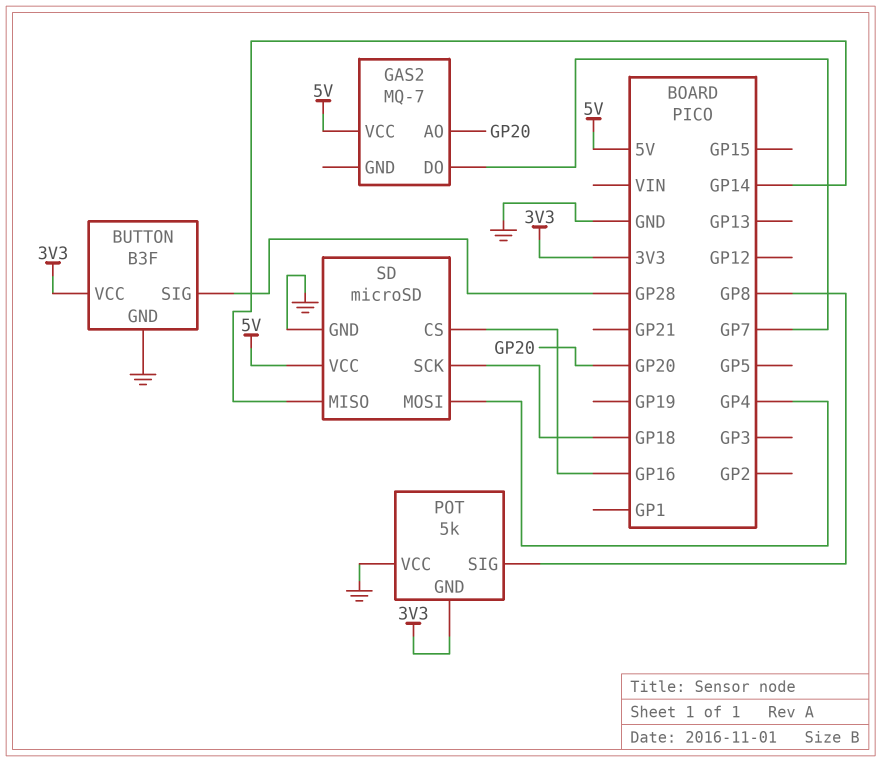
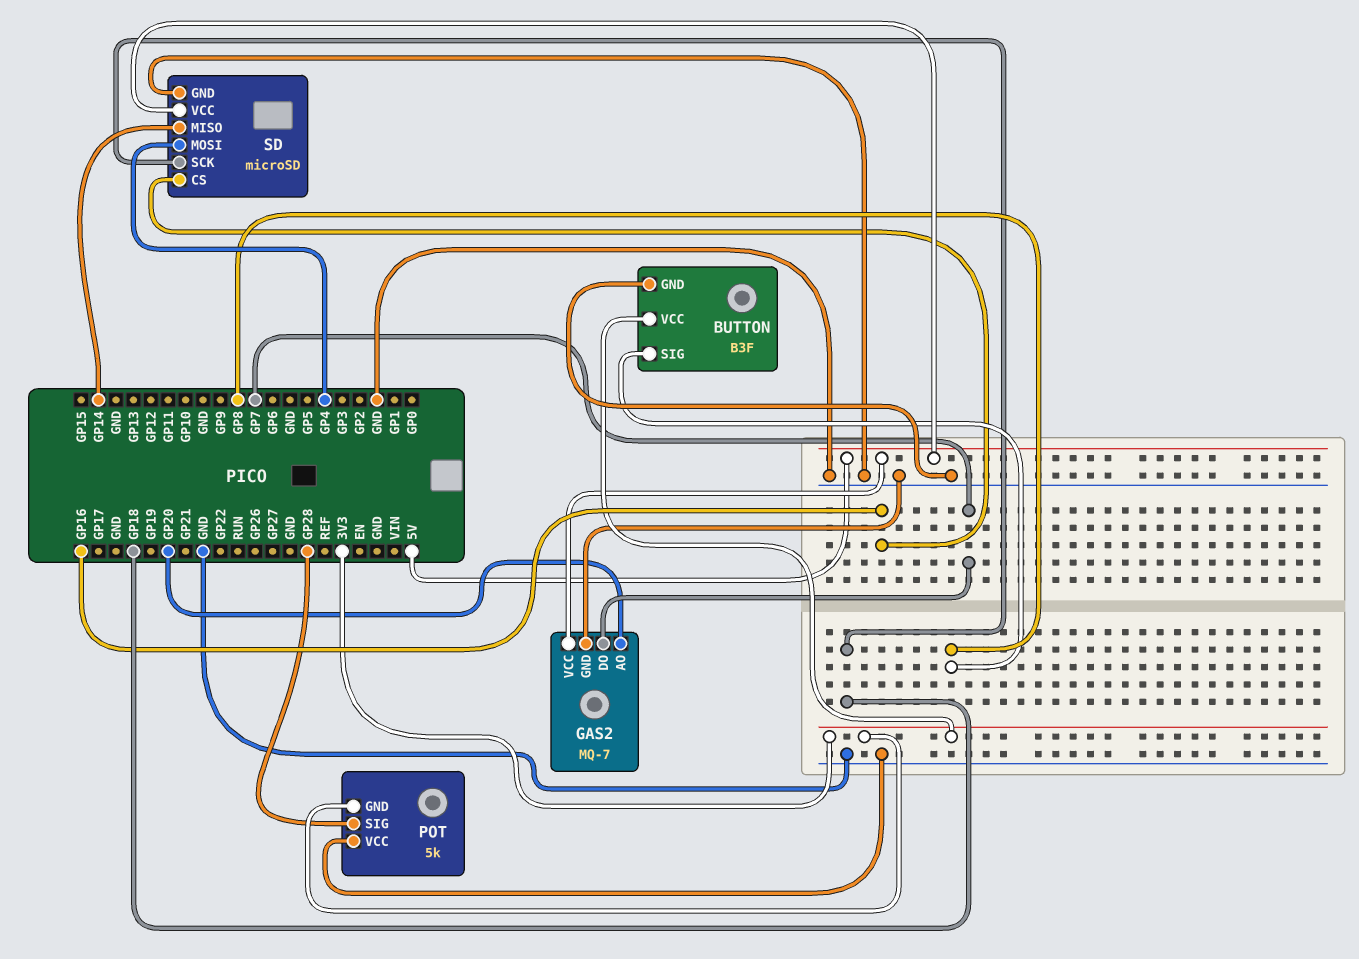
BUTTON pin SIG: GP28 -> GP8
GAS2 pin GND: none -> GND
POT pin SIG: GP8 -> GP28

